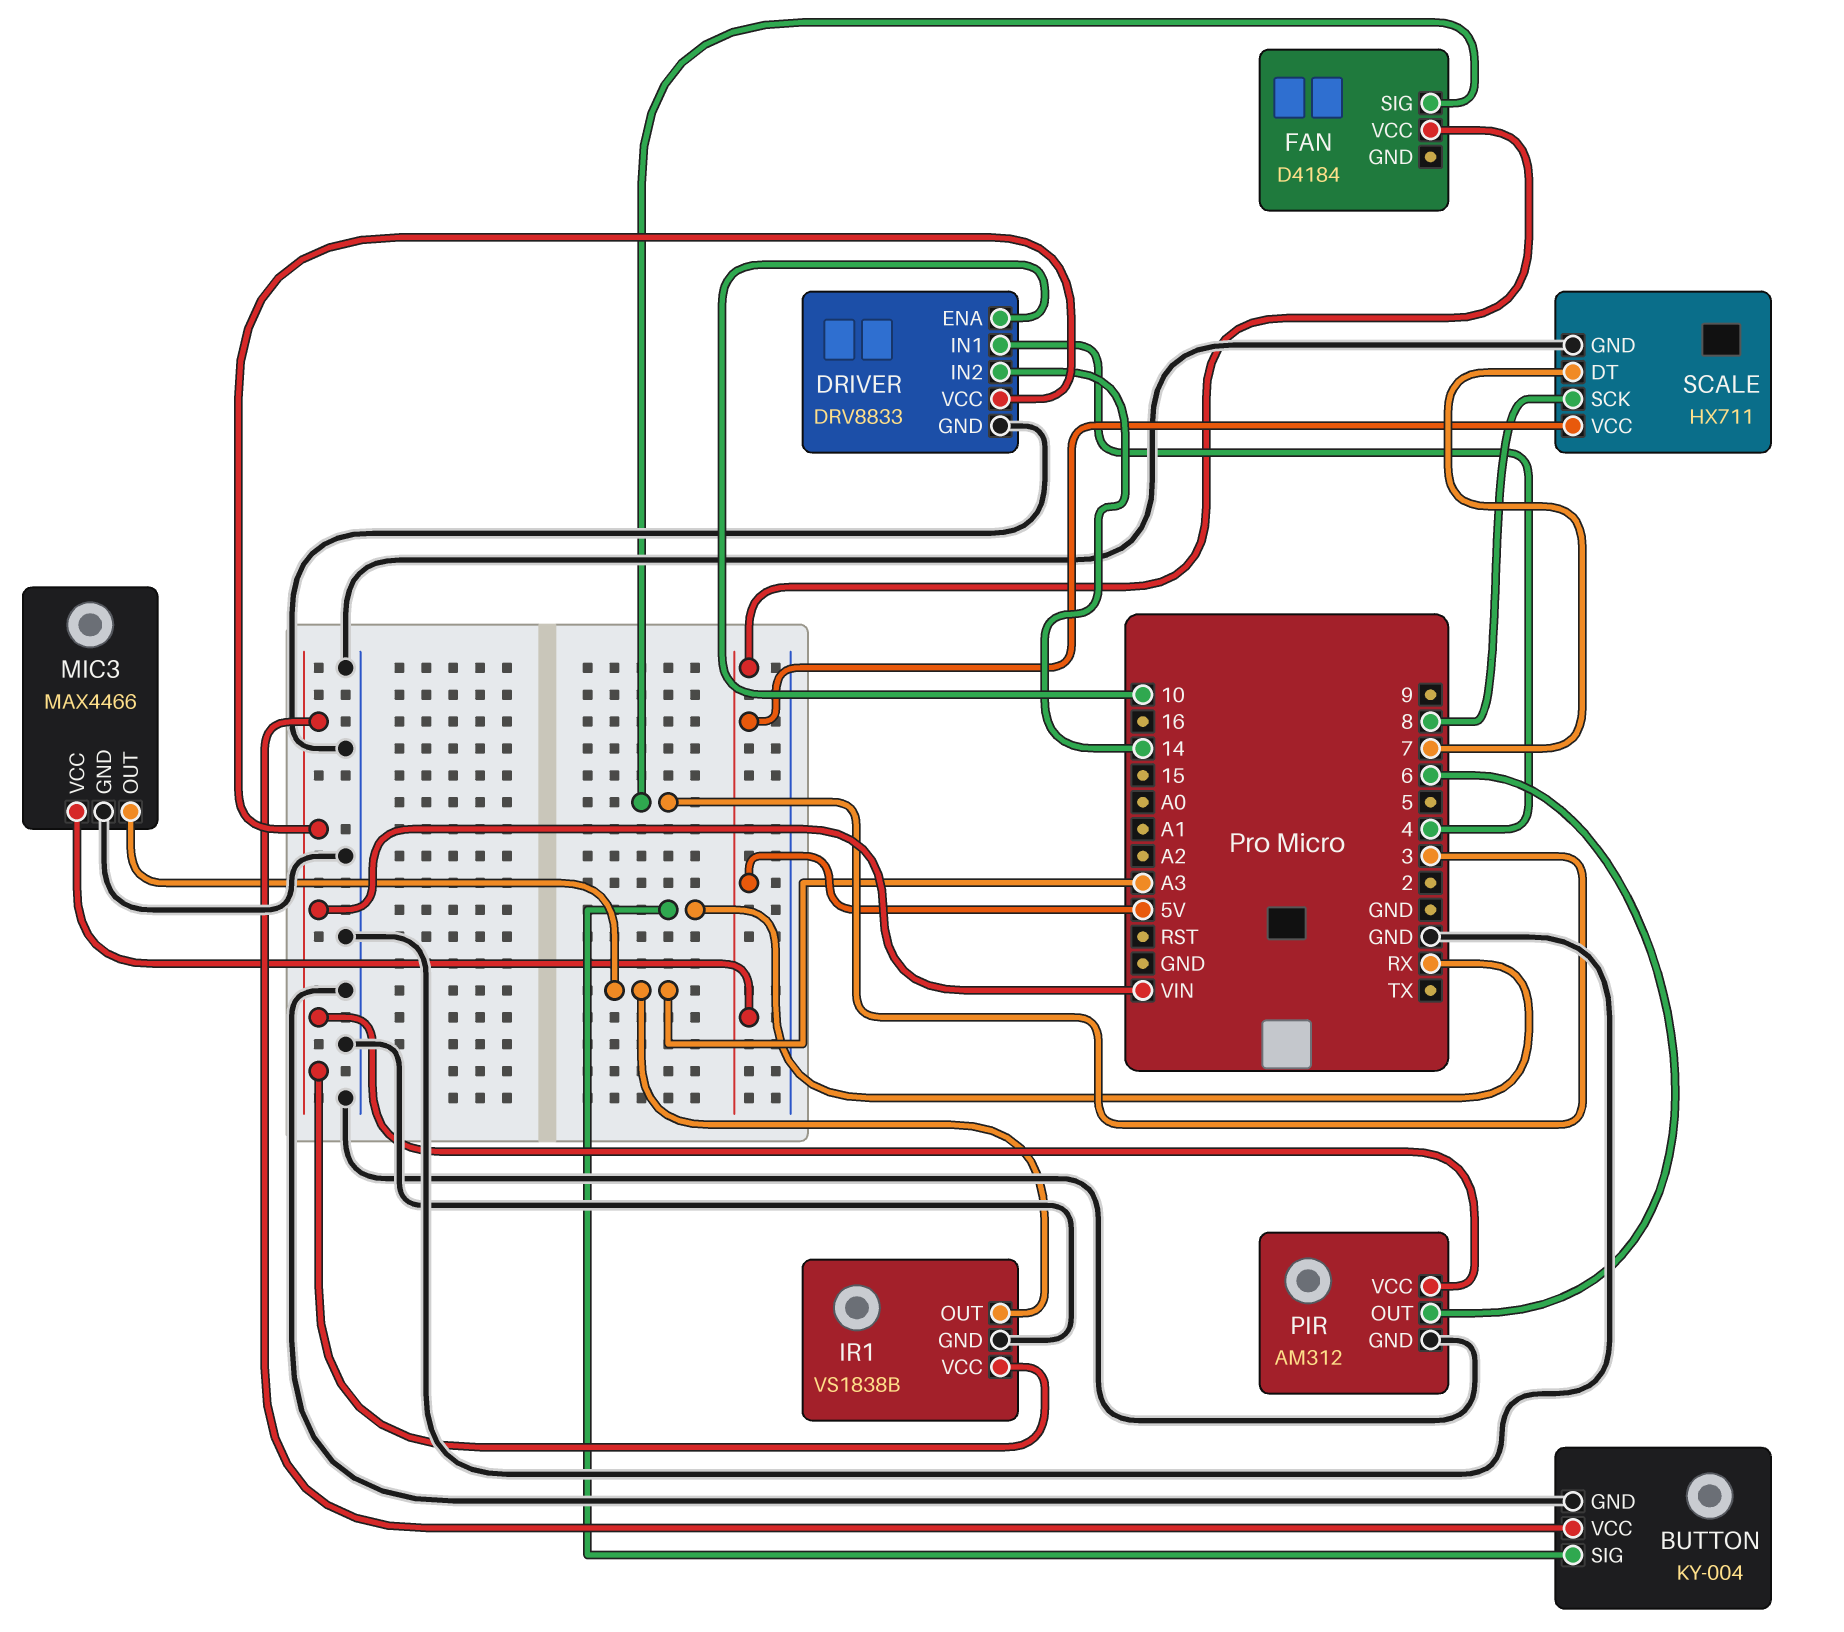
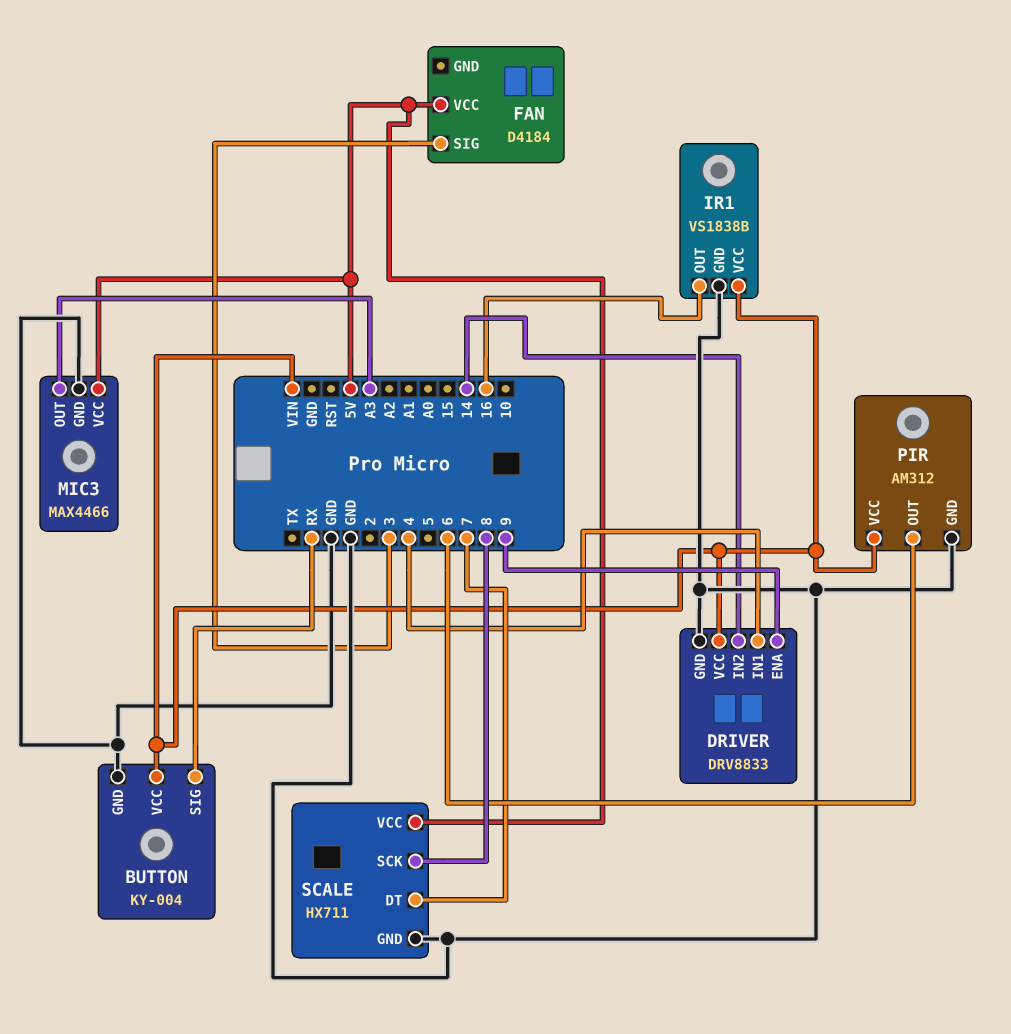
DRIVER pin ENA: 10 -> 9
IR1 pin OUT: A3 -> 16

